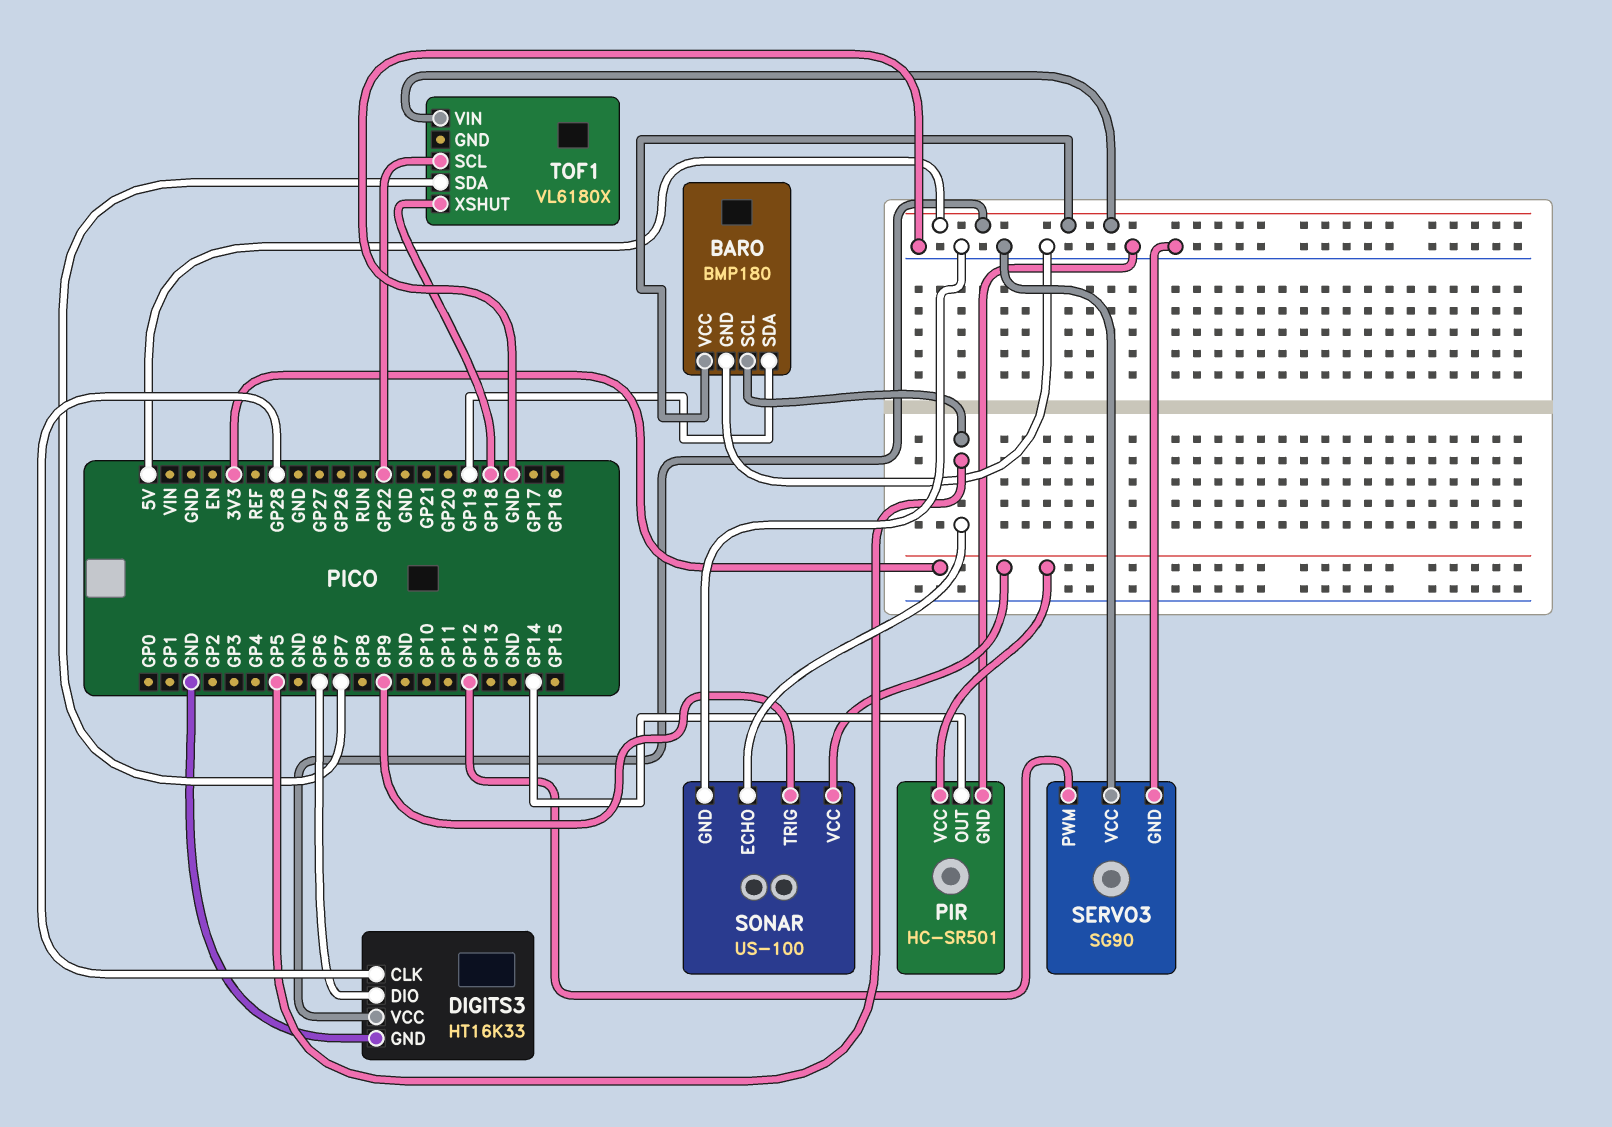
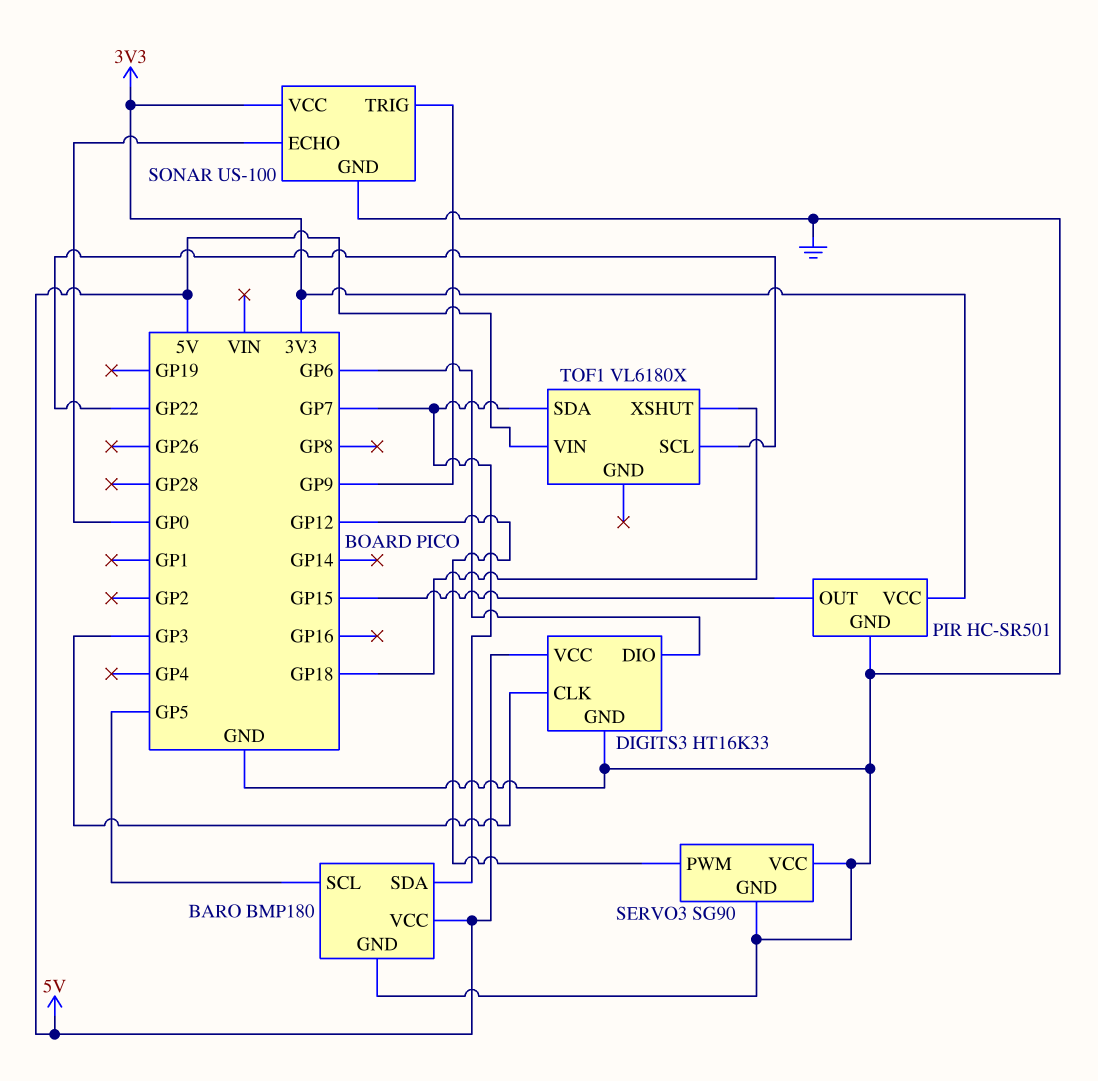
BARO pin SDA: GP19 -> GP7
DIGITS3 pin CLK: GP28 -> GP3
PIR pin OUT: GP14 -> GP15
SONAR pin ECHO: GP5 -> GP0

